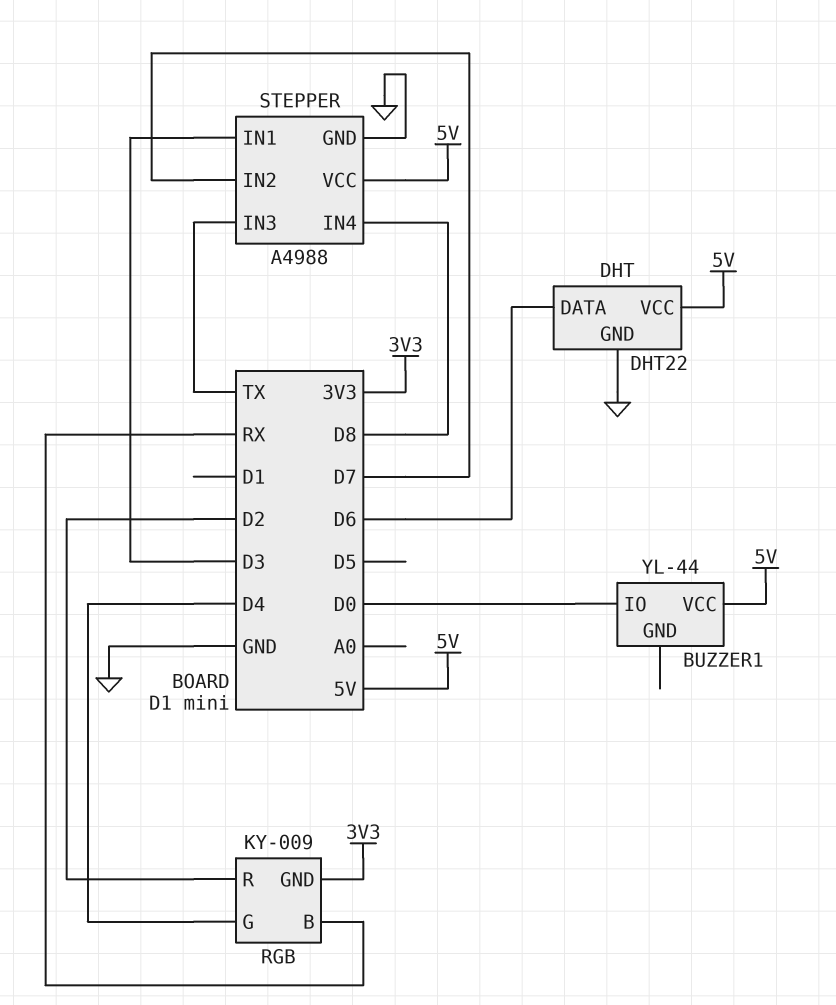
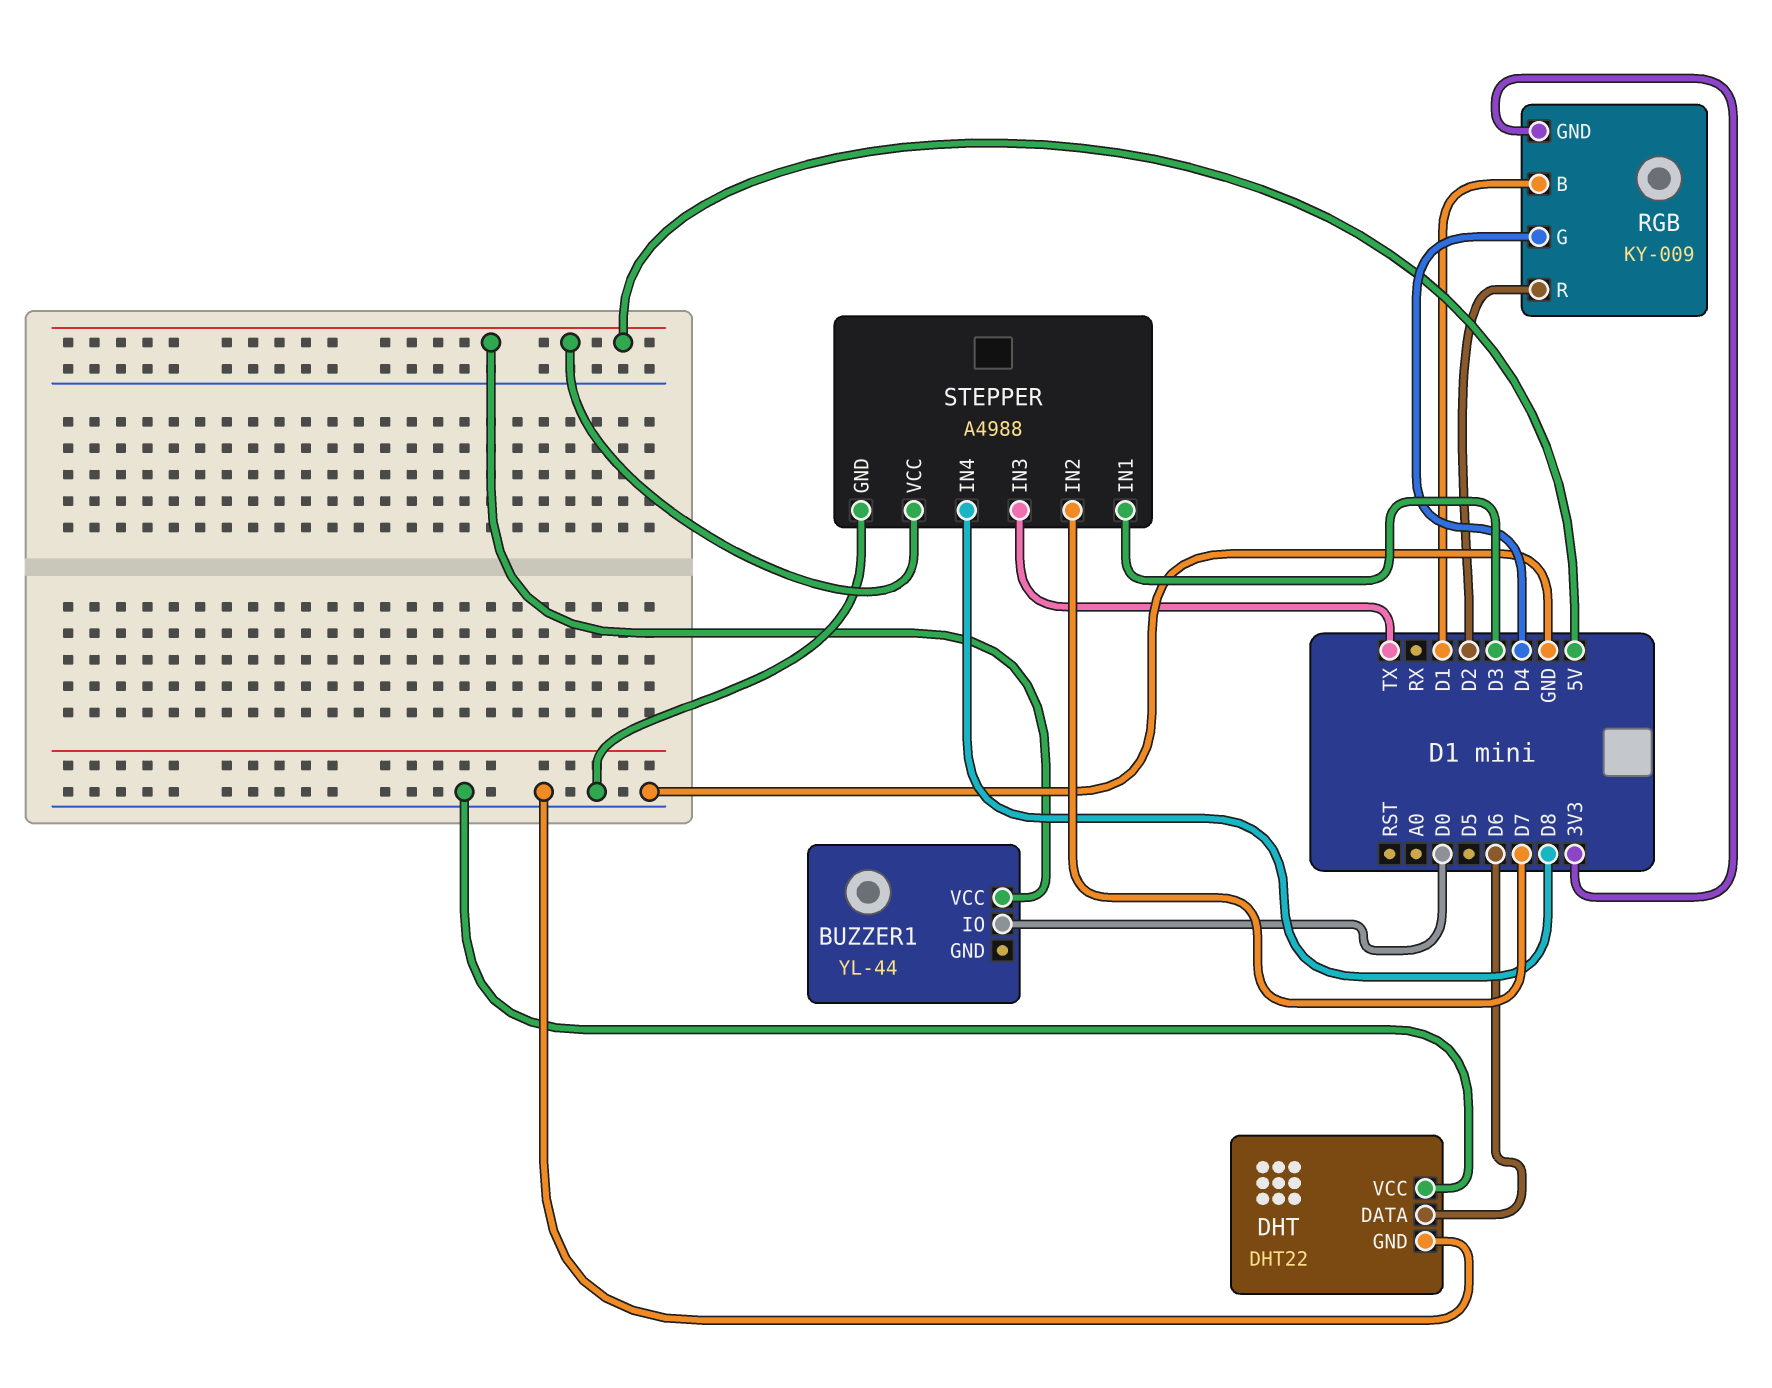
DHT pin VCC: 5V -> GND
RGB pin B: RX -> D1

